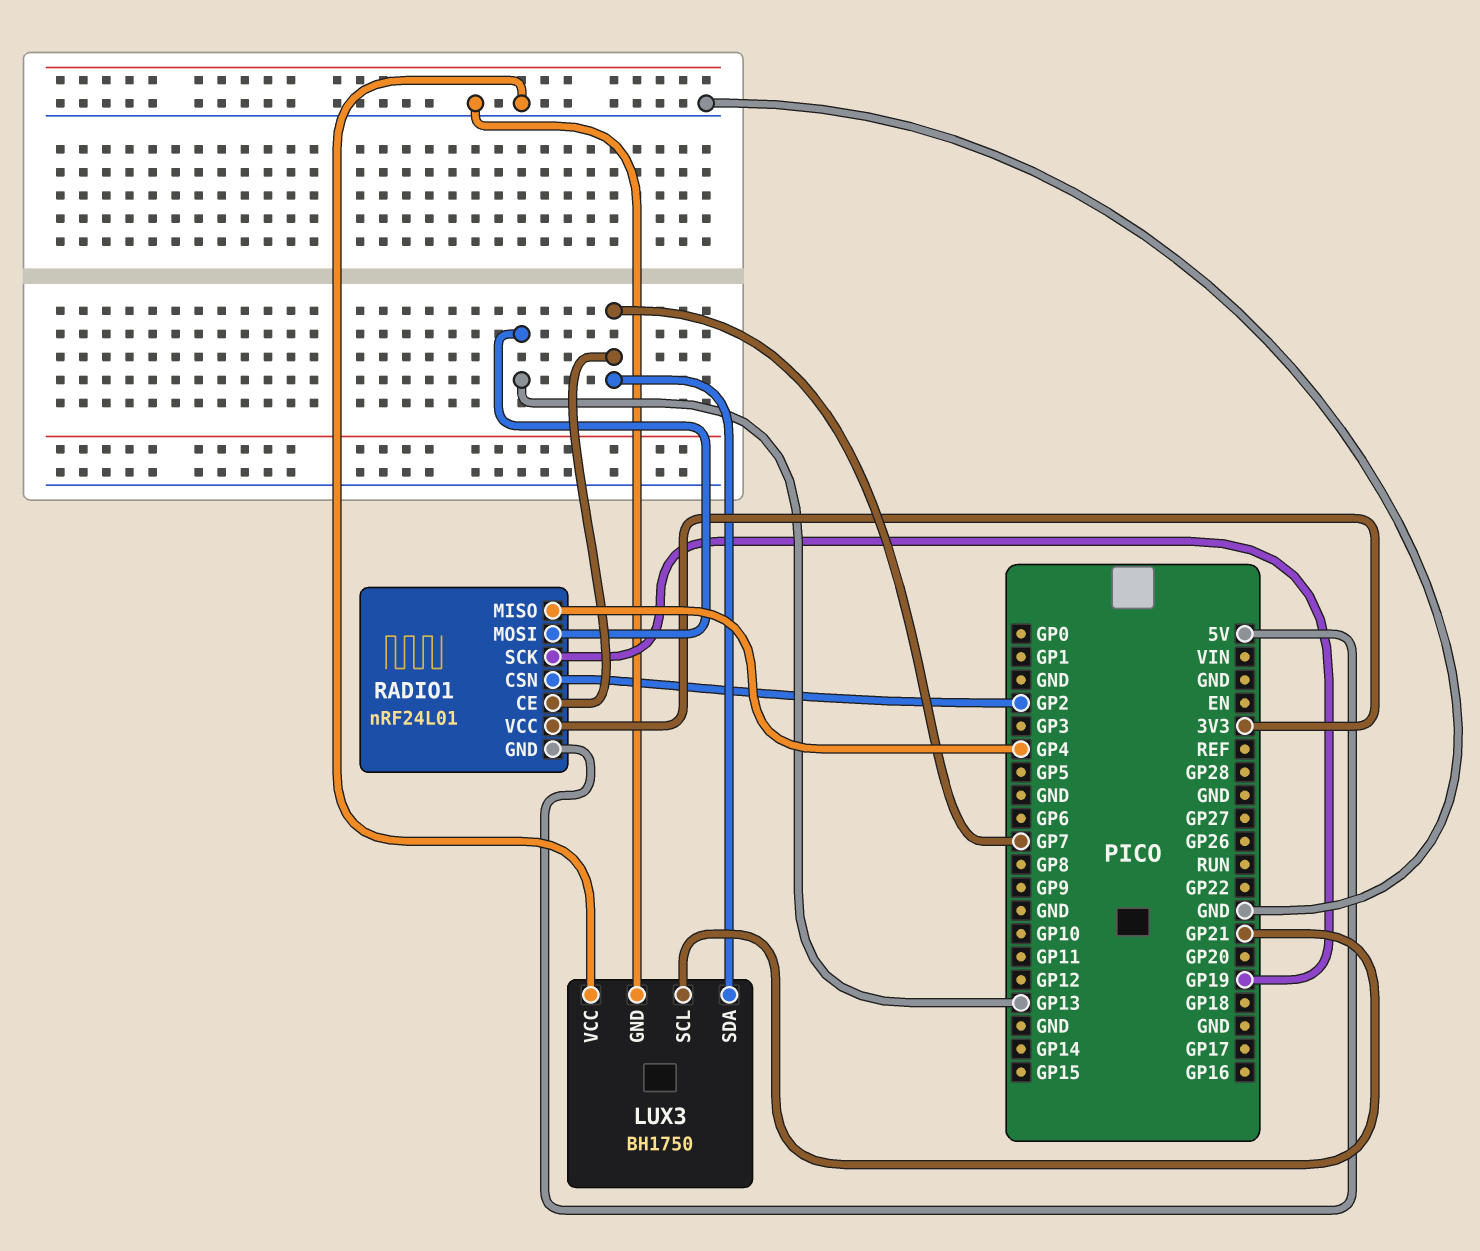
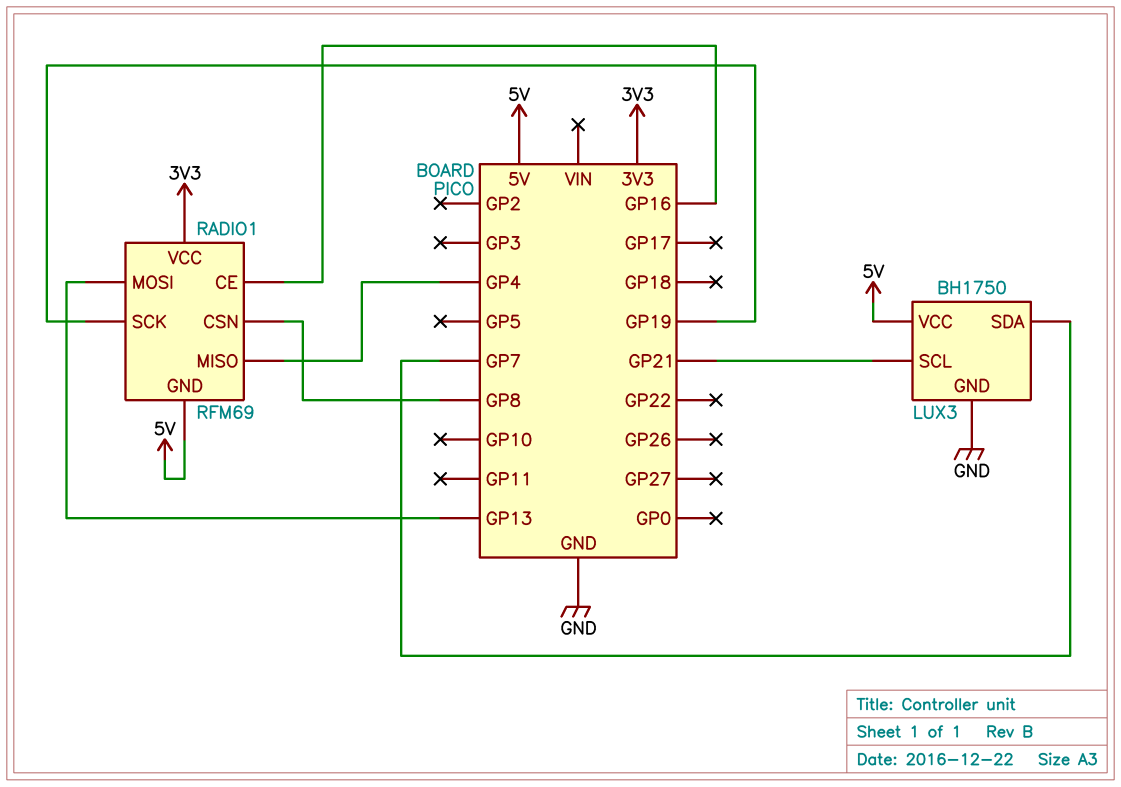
LUX3 pin VCC: GND -> 5V
RADIO1: nRF24L01 -> RFM69
RADIO1 pin CE: GP7 -> GP16
RADIO1 pin CSN: GP2 -> GP8

